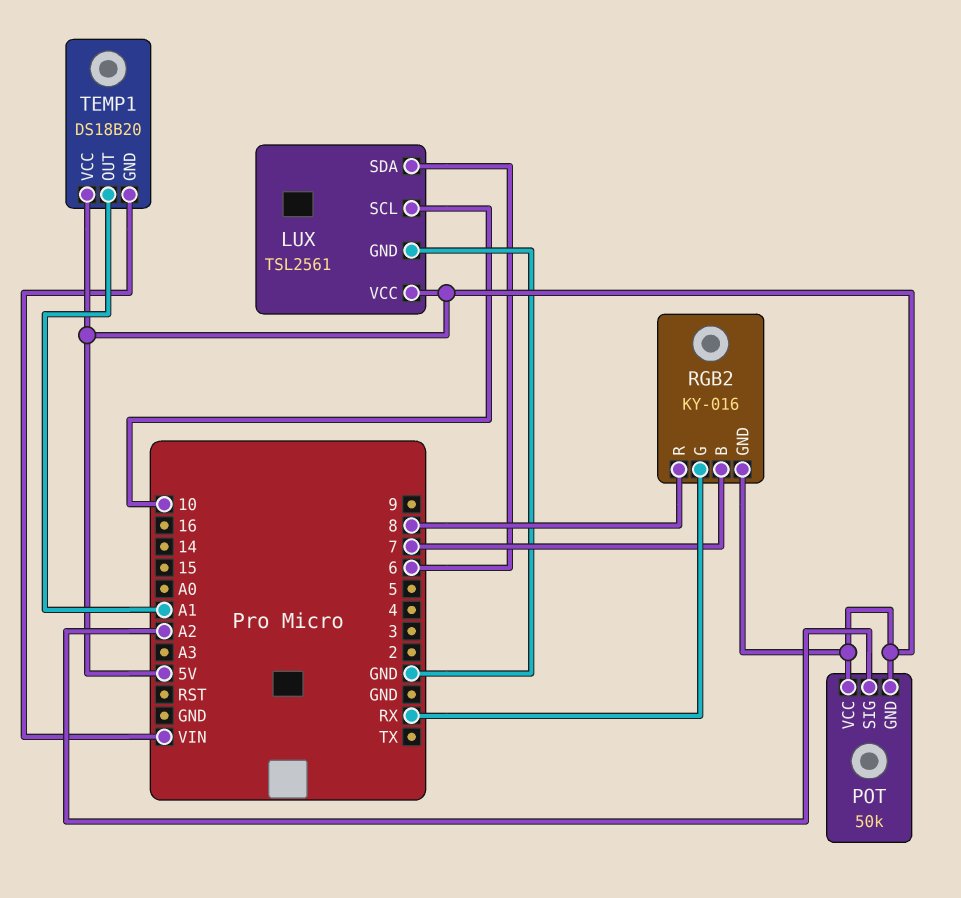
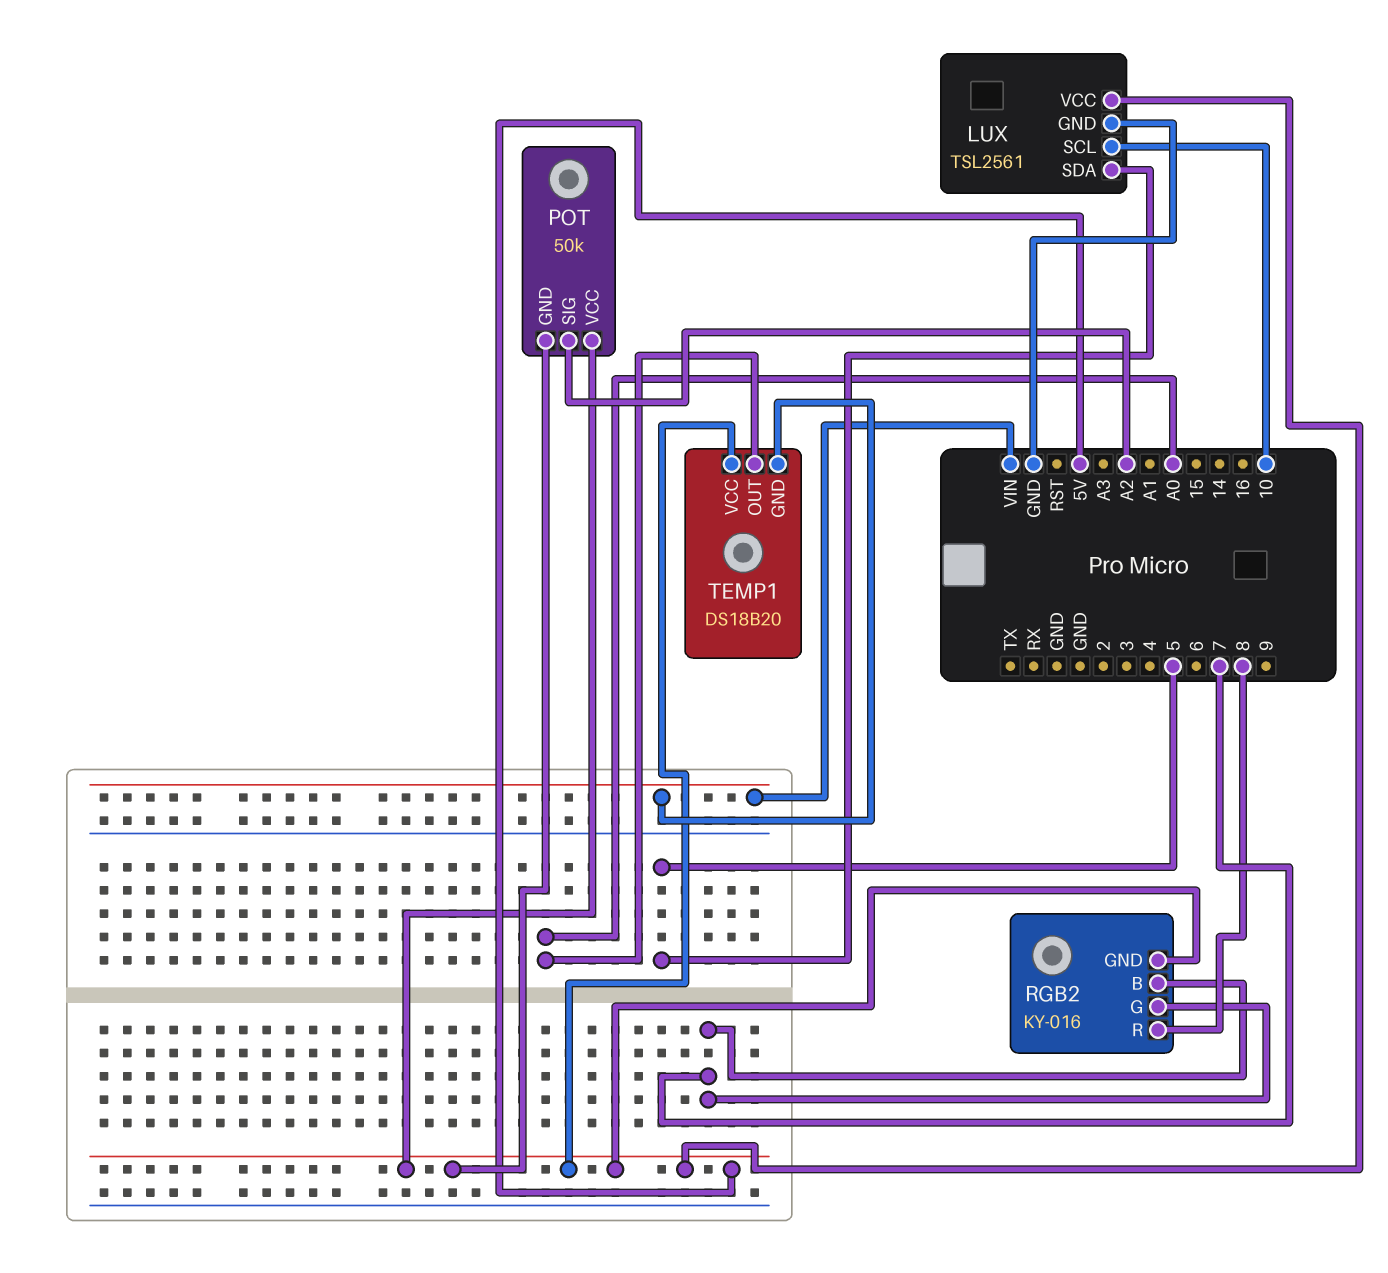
LUX pin SDA: 6 -> 5
RGB2 pin G: RX -> 7
TEMP1 pin OUT: A1 -> A0

